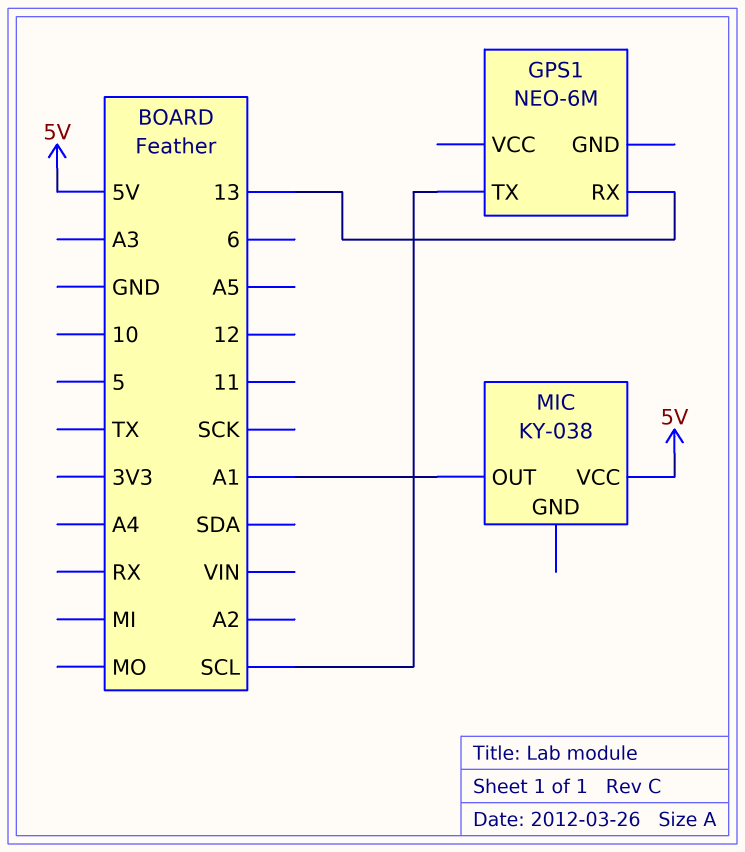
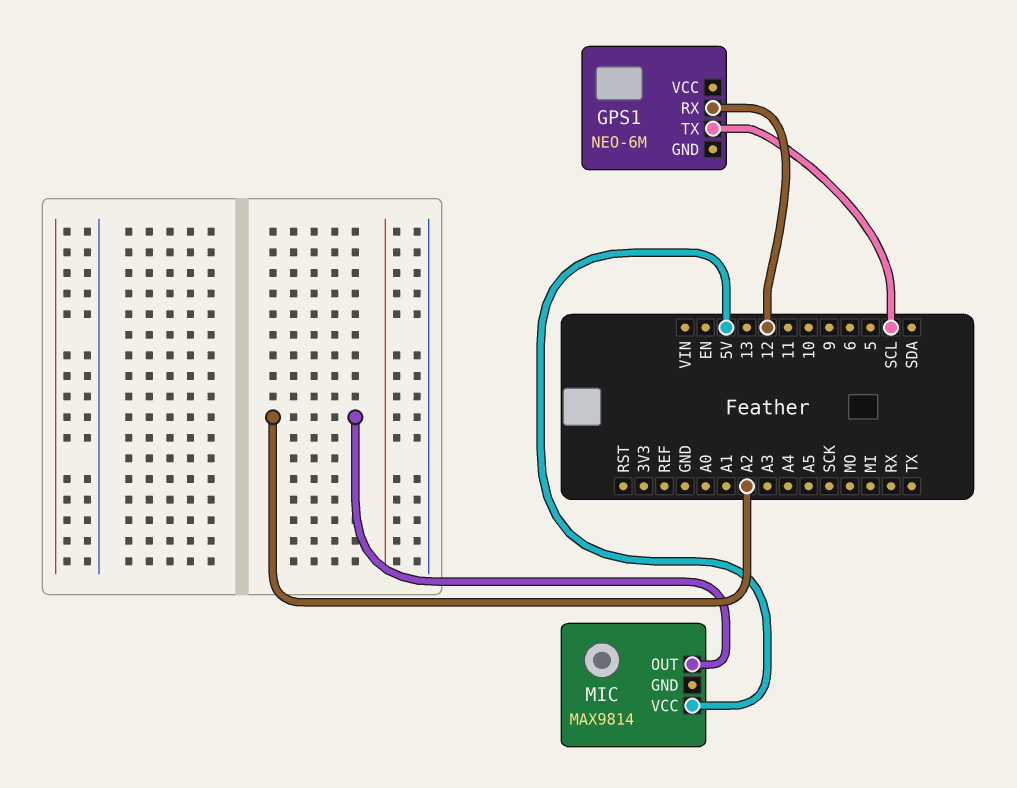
GPS1 pin RX: 13 -> 12
MIC: KY-038 -> MAX9814
MIC pin OUT: A1 -> A2

